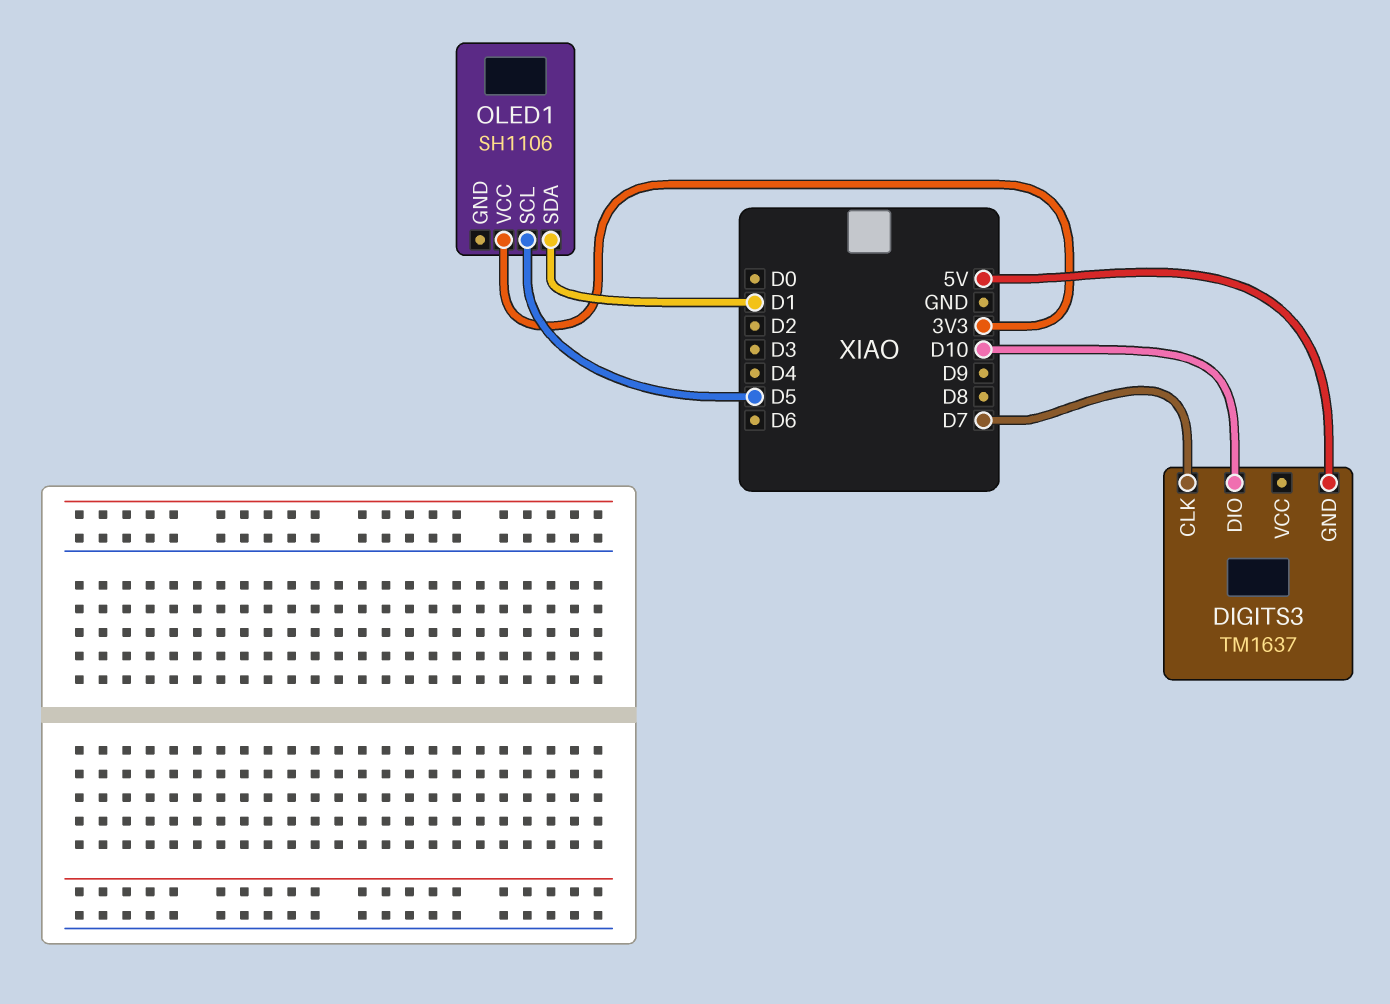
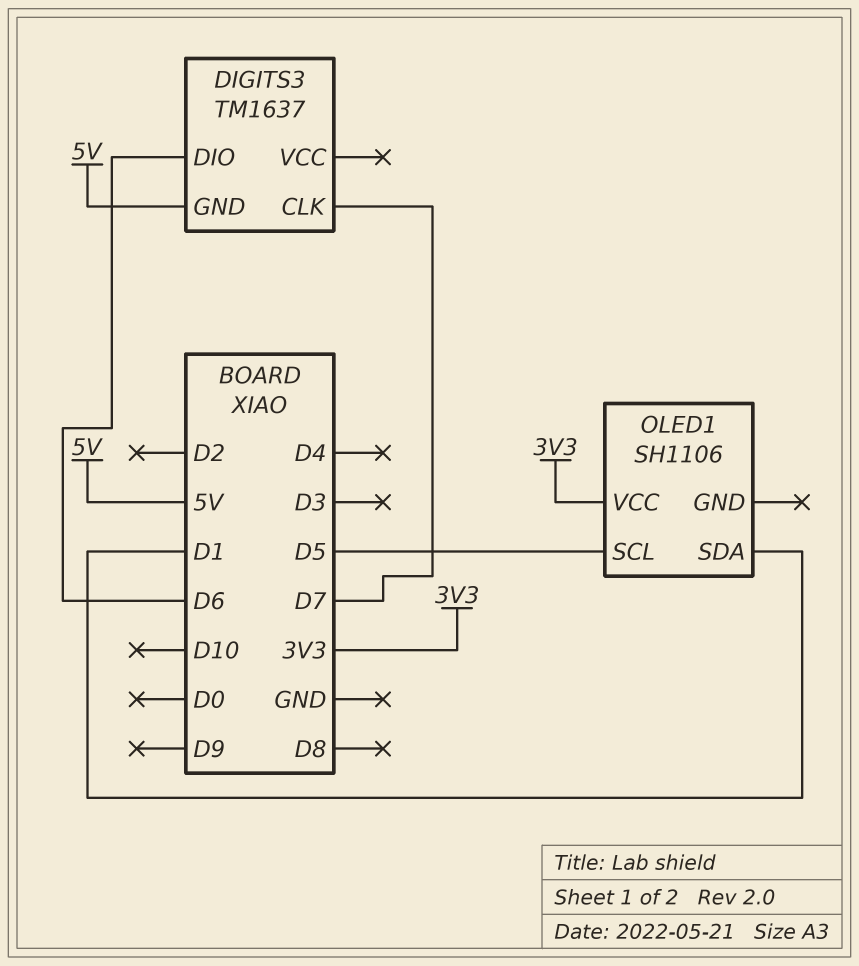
DIGITS3 pin DIO: D10 -> D6

